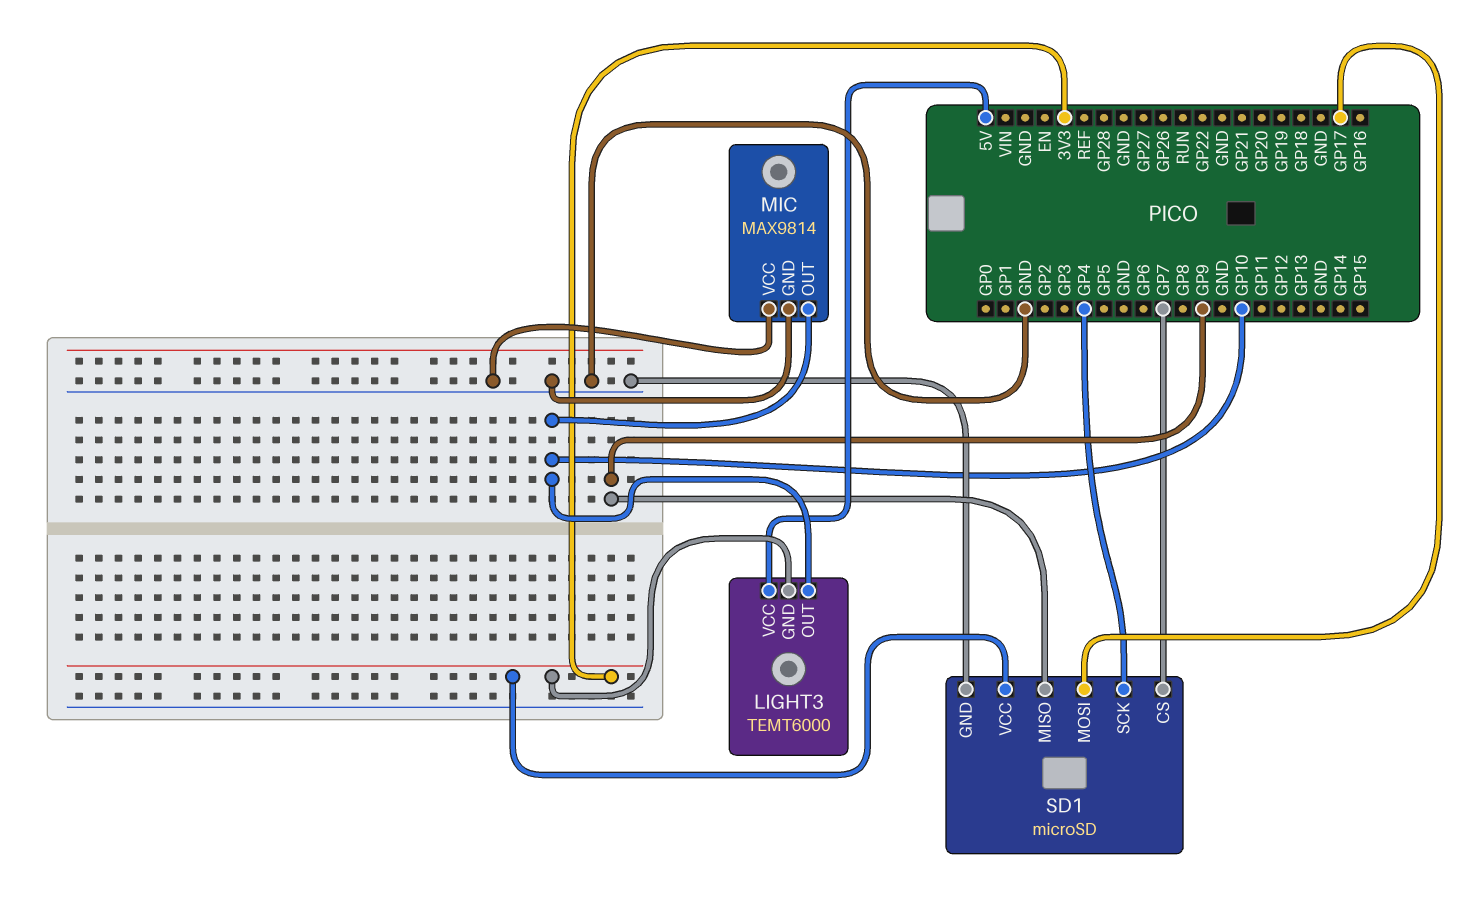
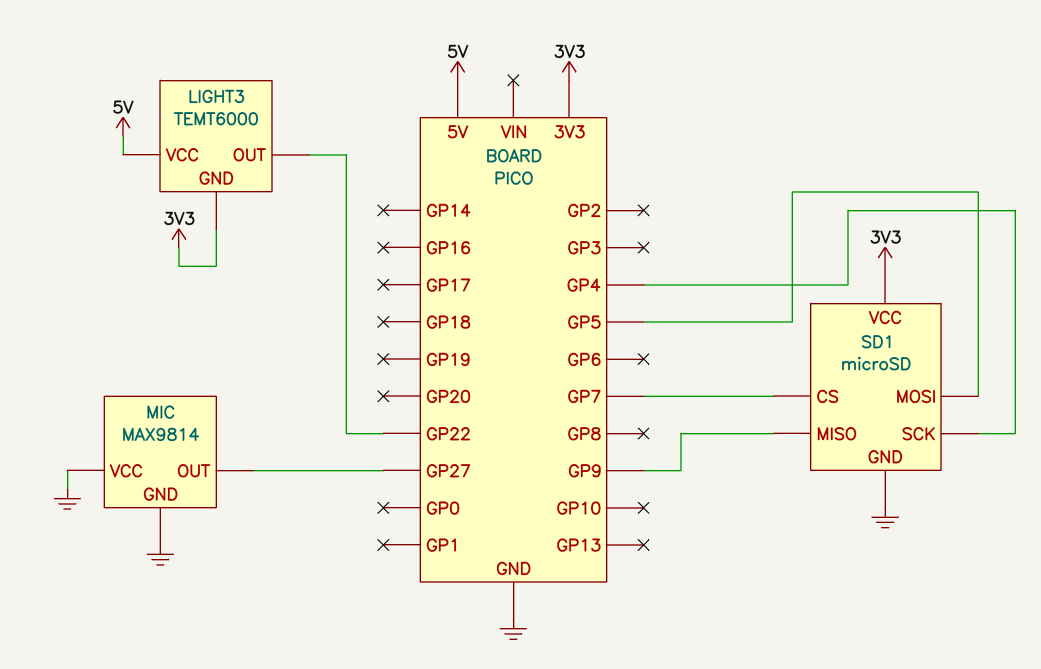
LIGHT3 pin OUT: GP10 -> GP22
MIC pin OUT: GP10 -> GP27
SD1 pin MOSI: GP17 -> GP5

